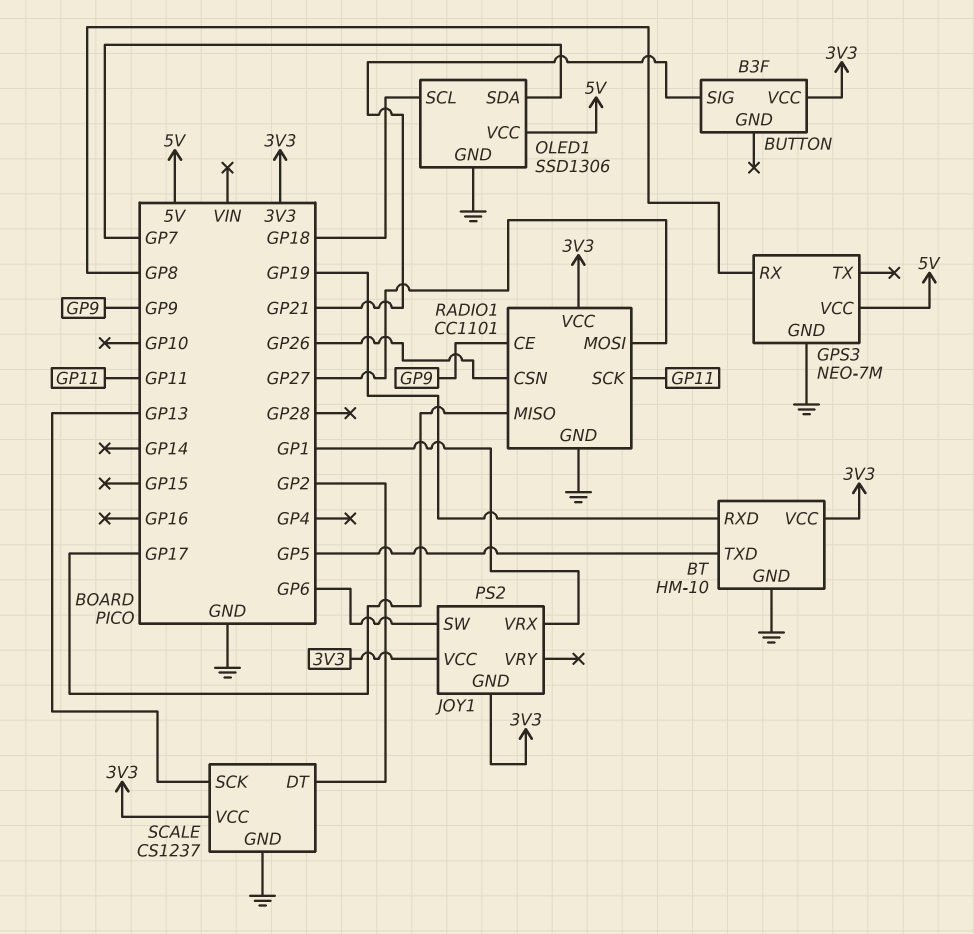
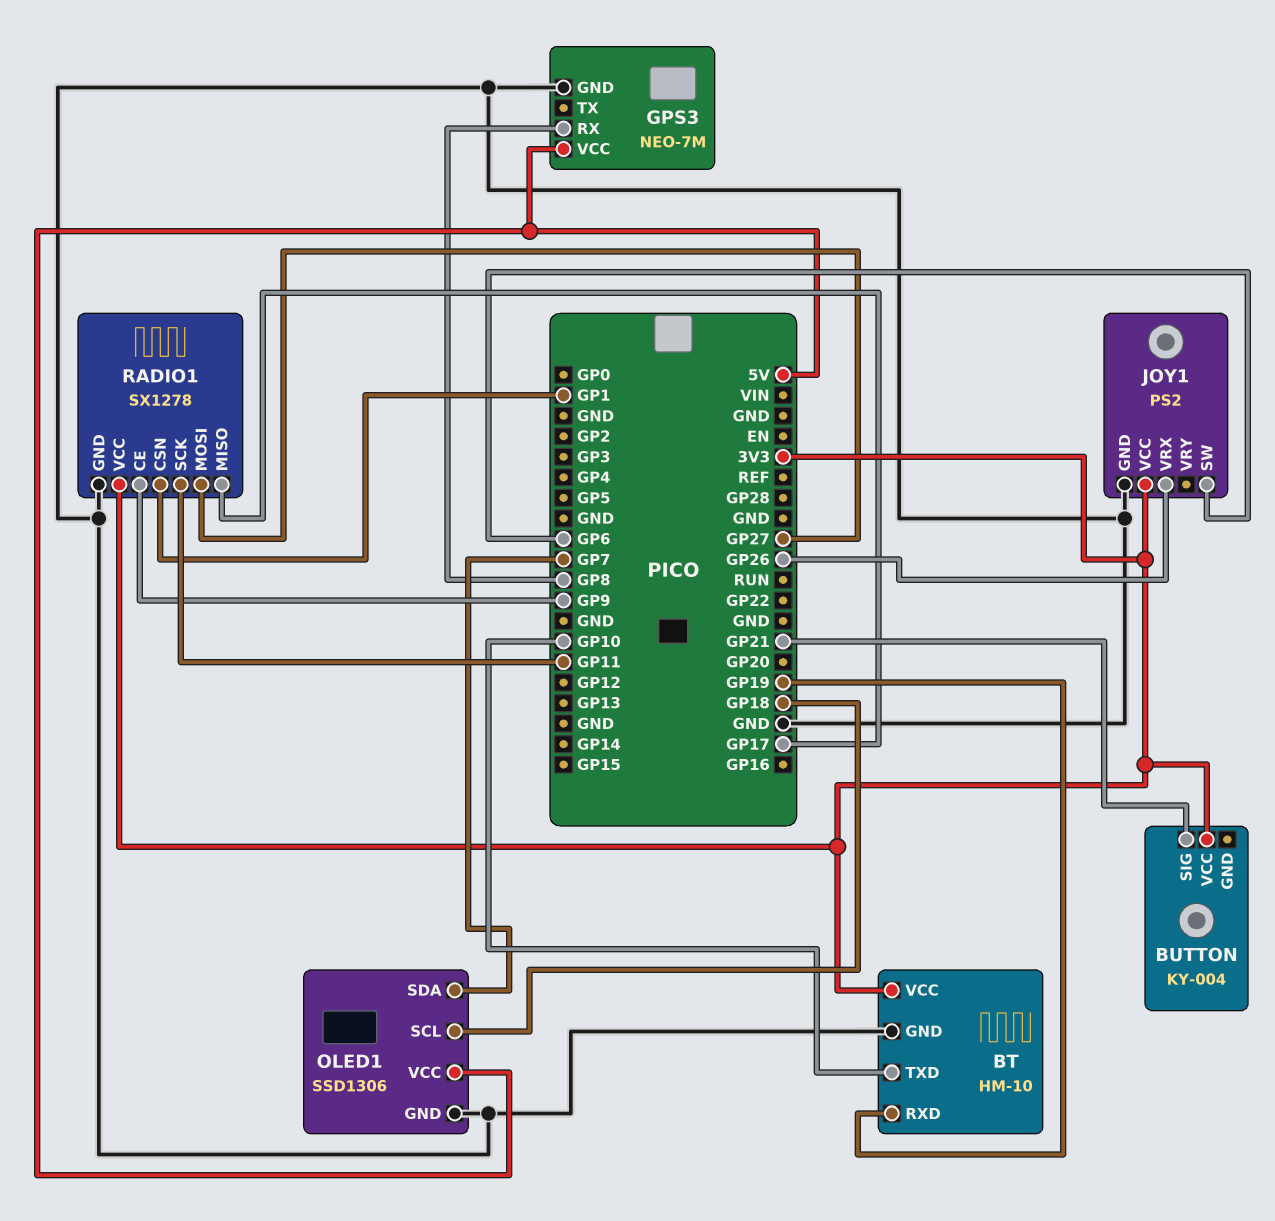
BT pin TXD: GP5 -> GP10
BUTTON: B3F -> KY-004
JOY1 pin GND: 3V3 -> GND
JOY1 pin VRX: GP1 -> GP26
RADIO1: CC1101 -> SX1278
RADIO1 pin CSN: GP26 -> GP1
SCALE: CS1237 -> none
SCALE pin DT: GP2 -> none
SCALE pin GND: GND -> none
SCALE pin SCK: GP13 -> none
SCALE pin VCC: 3V3 -> none

